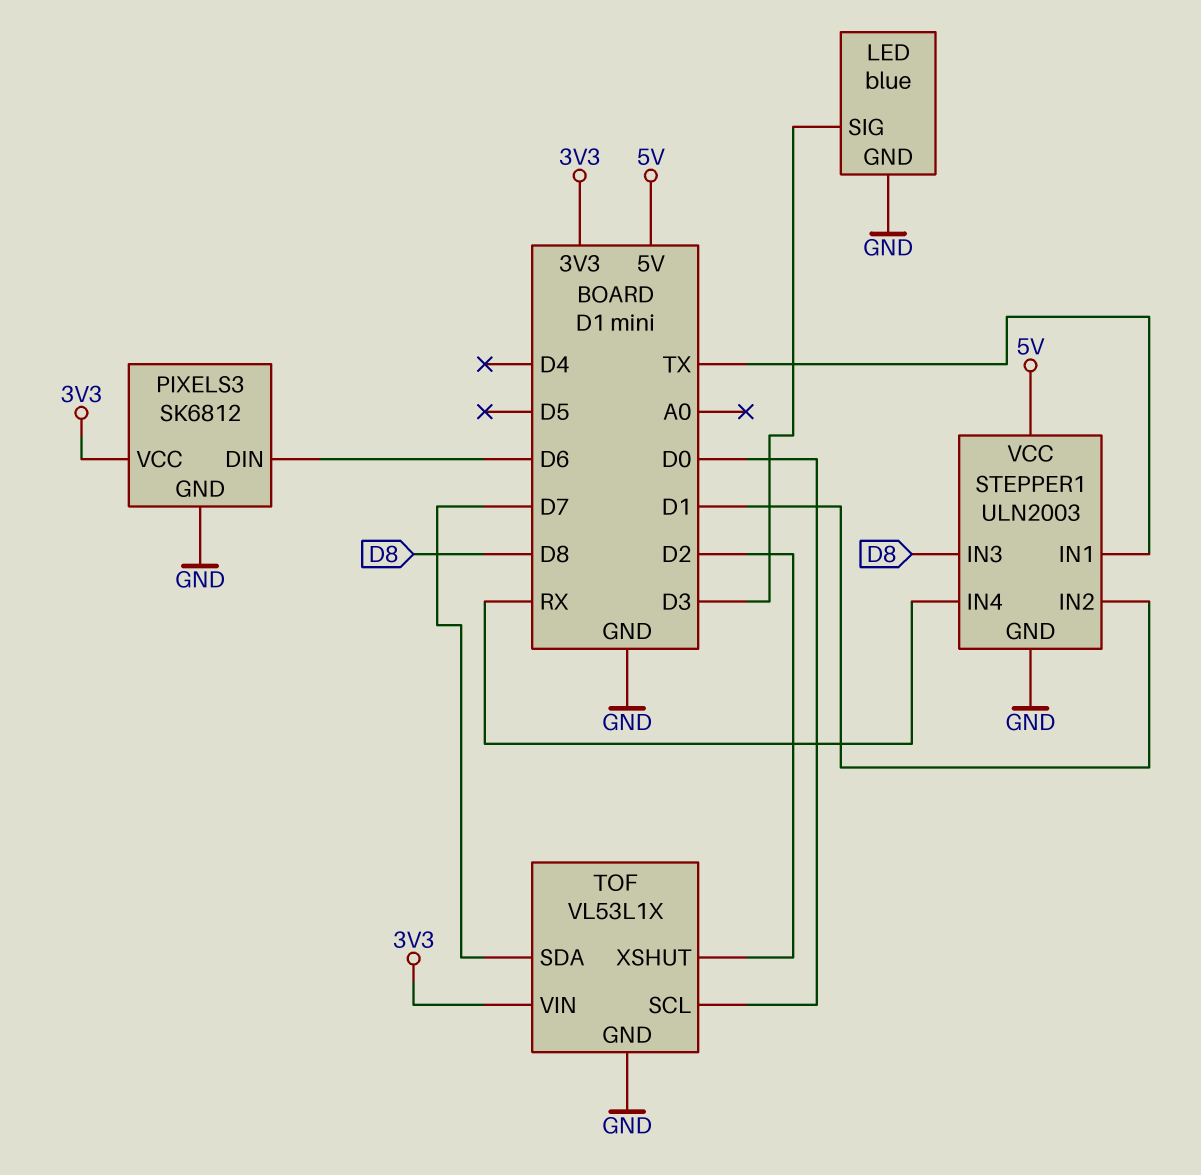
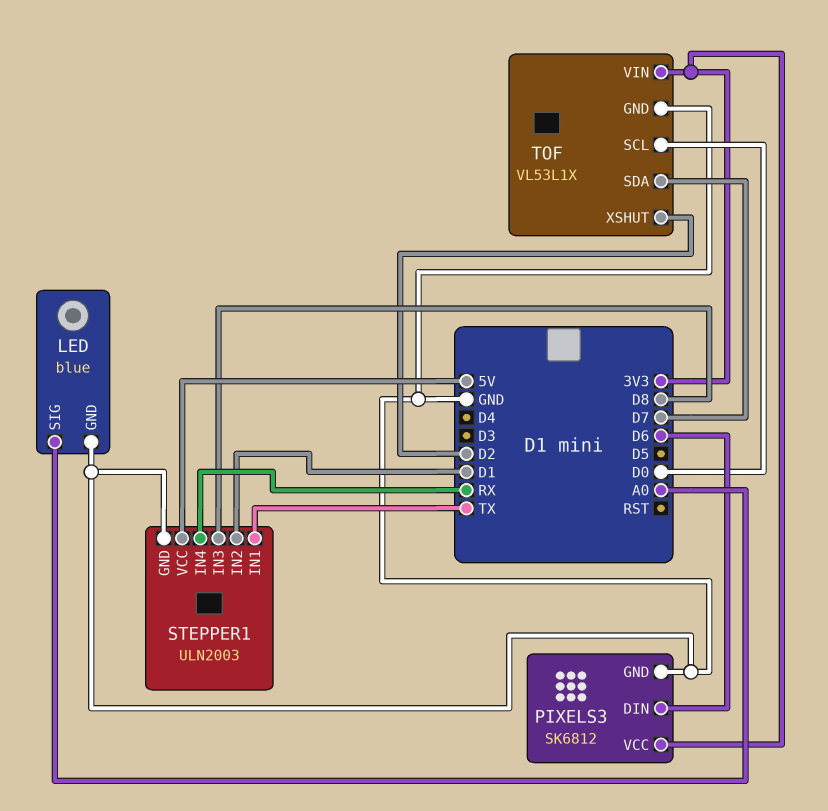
LED pin SIG: D3 -> A0

